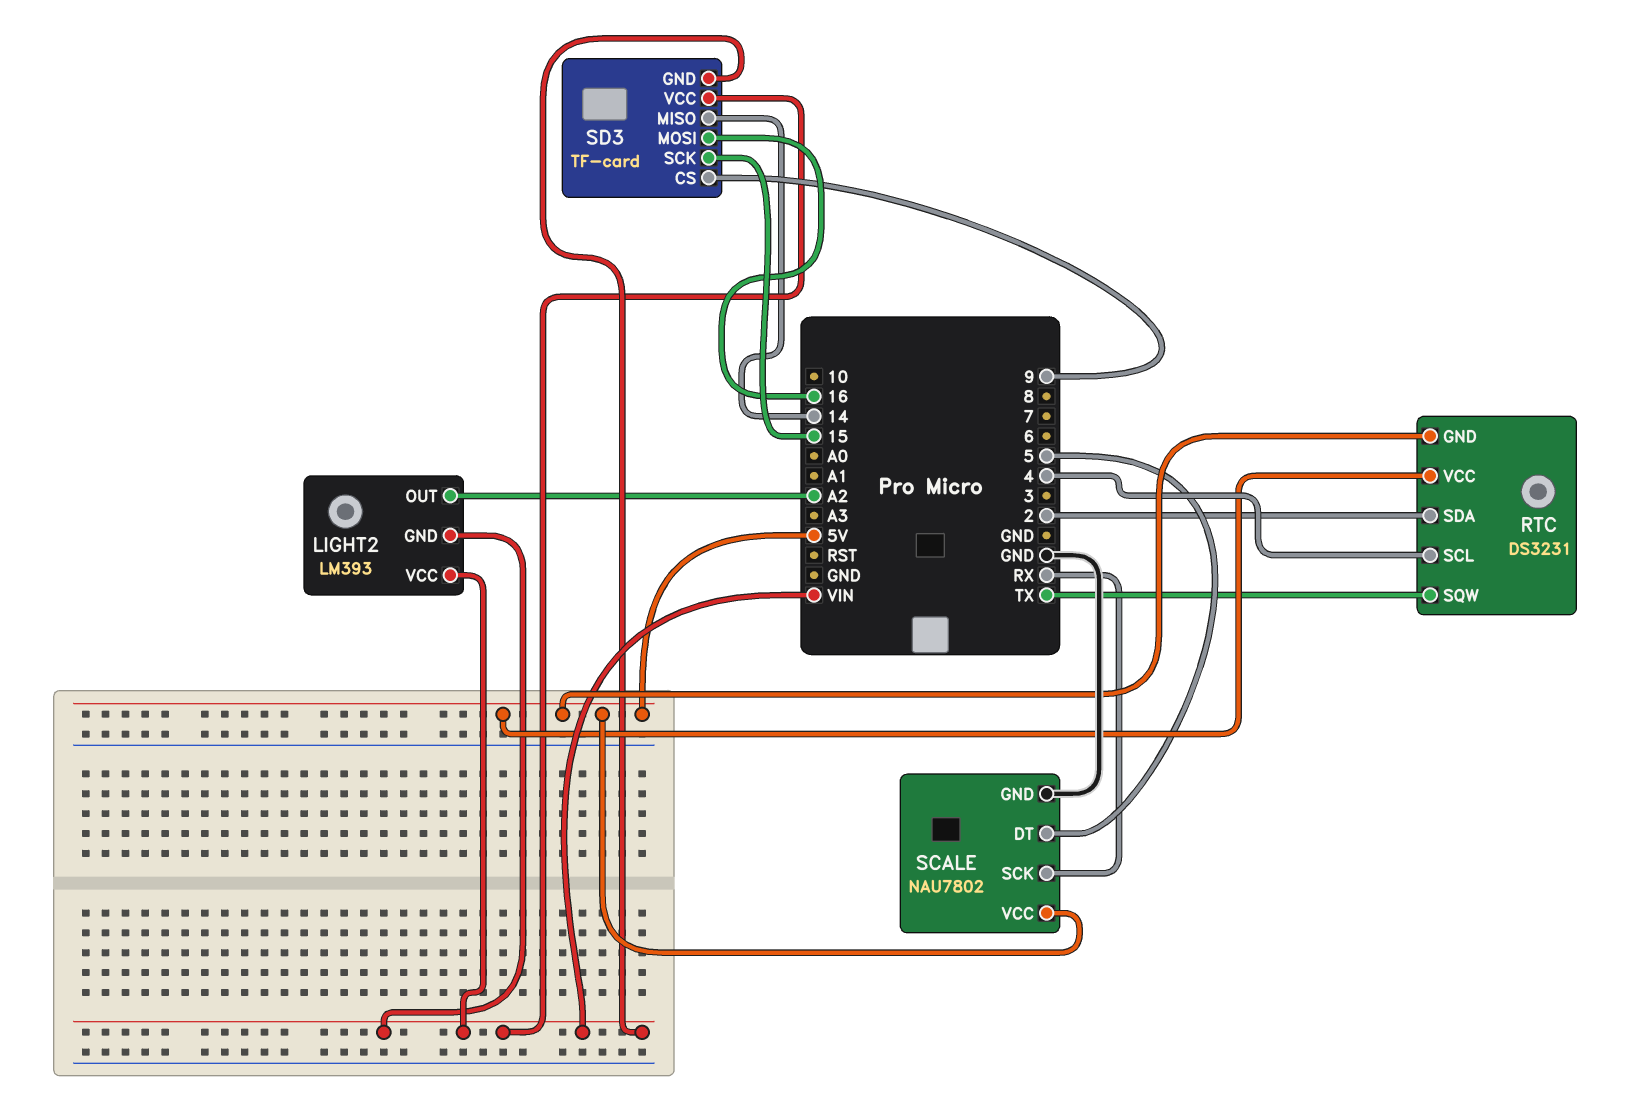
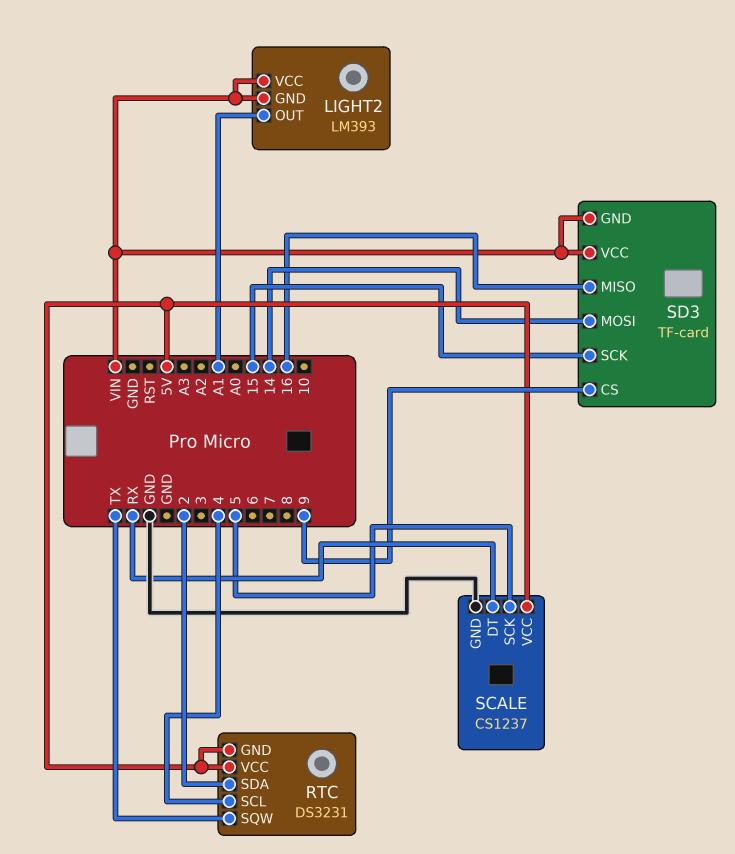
LIGHT2 pin OUT: A2 -> A1
SCALE: NAU7802 -> CS1237
SCALE pin DT: 5 -> RX
SCALE pin SCK: RX -> 5
SD3 pin MISO: 14 -> 16
SD3 pin MOSI: 16 -> 14

